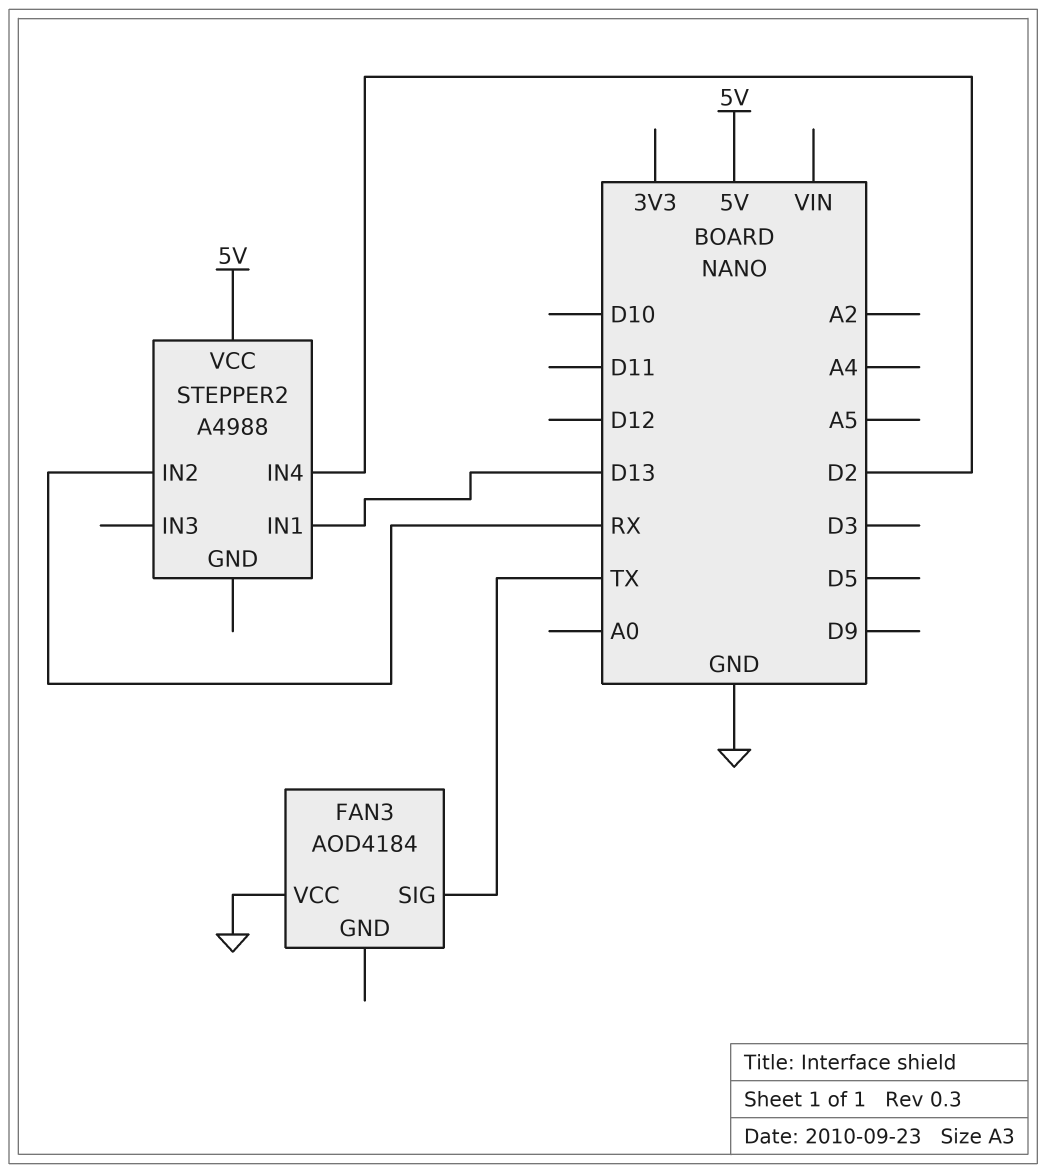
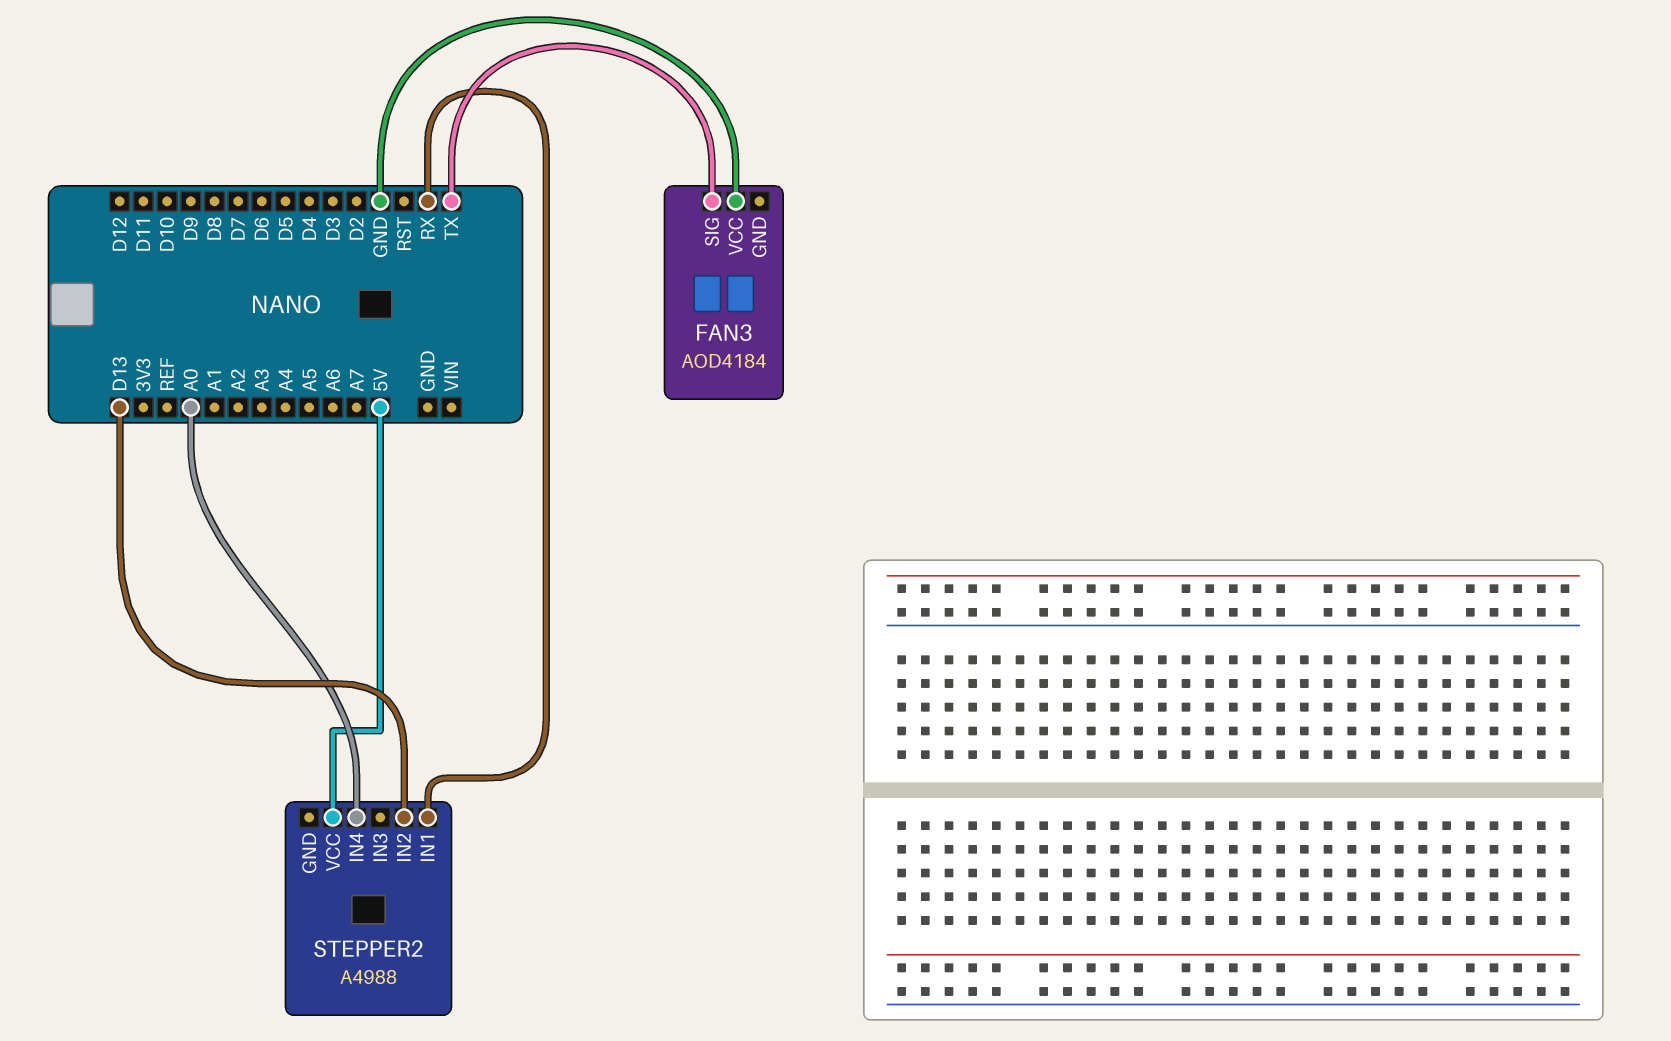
STEPPER2 pin IN1: D13 -> RX
STEPPER2 pin IN2: RX -> D13
STEPPER2 pin IN4: D2 -> A0

